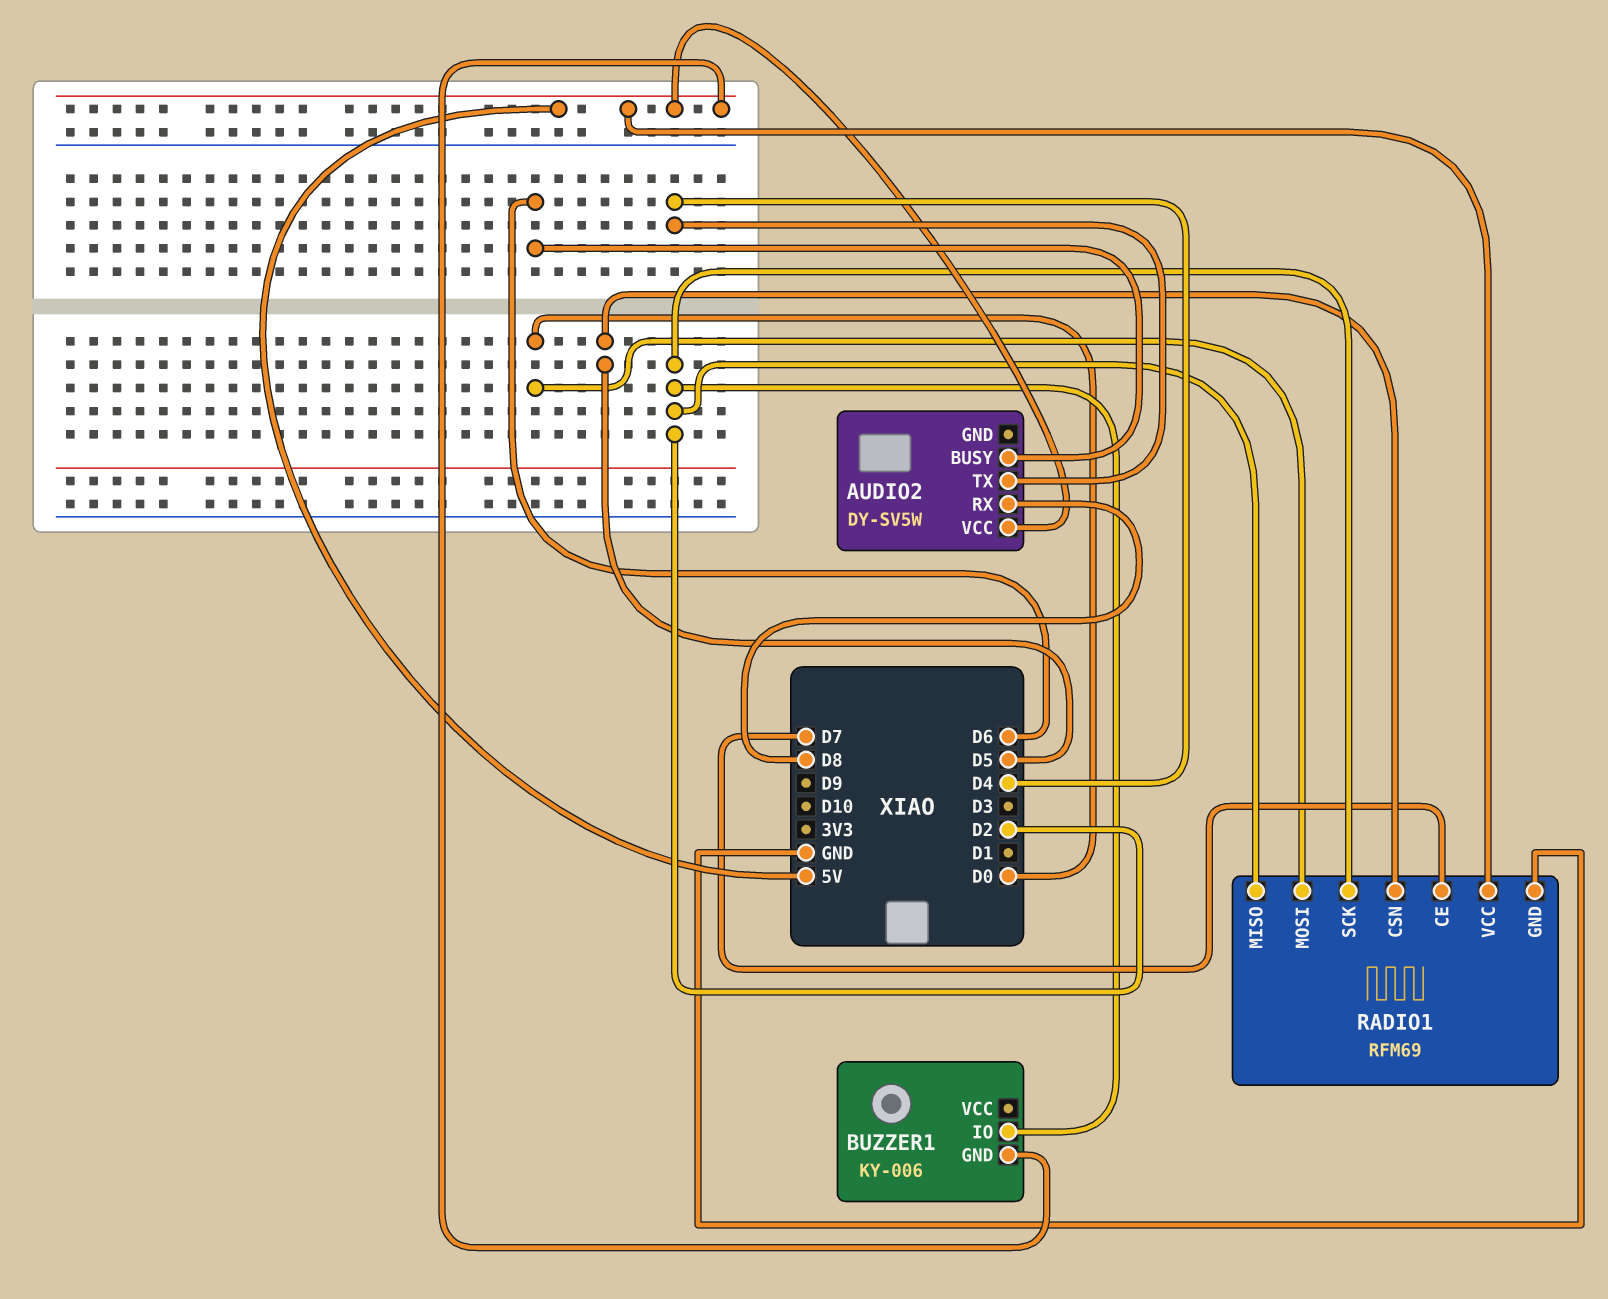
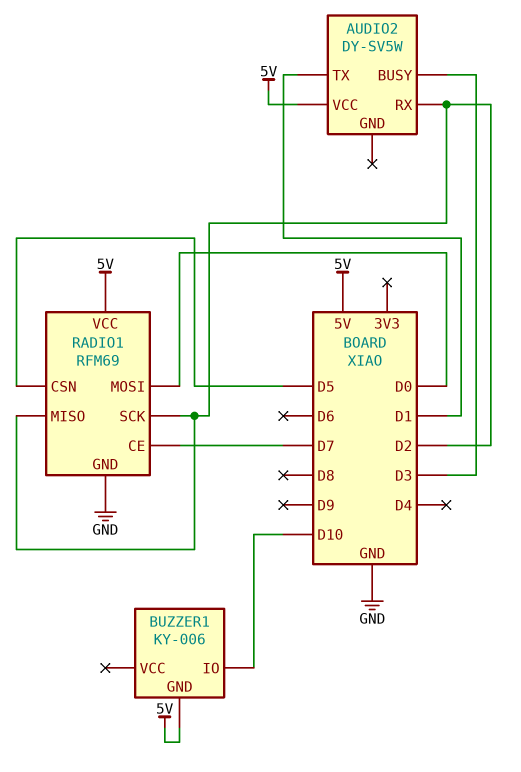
AUDIO2 pin BUSY: D6 -> D3
AUDIO2 pin RX: D8 -> D2
AUDIO2 pin TX: D4 -> D1
BUZZER1 pin IO: D2 -> D10

